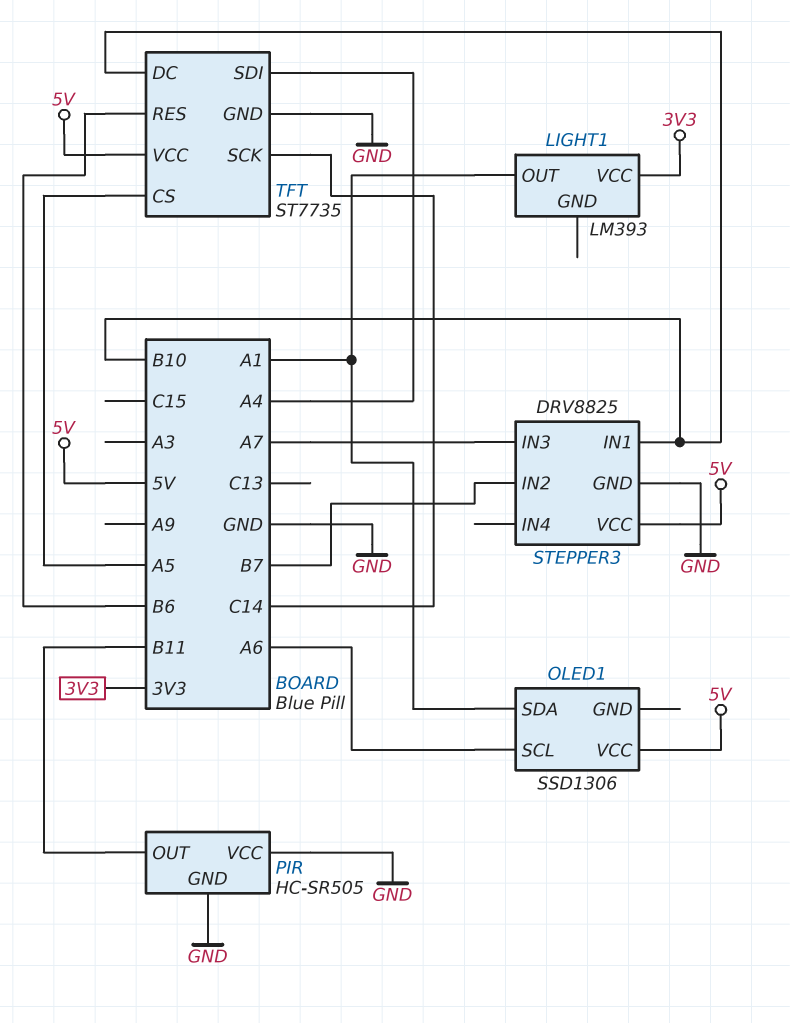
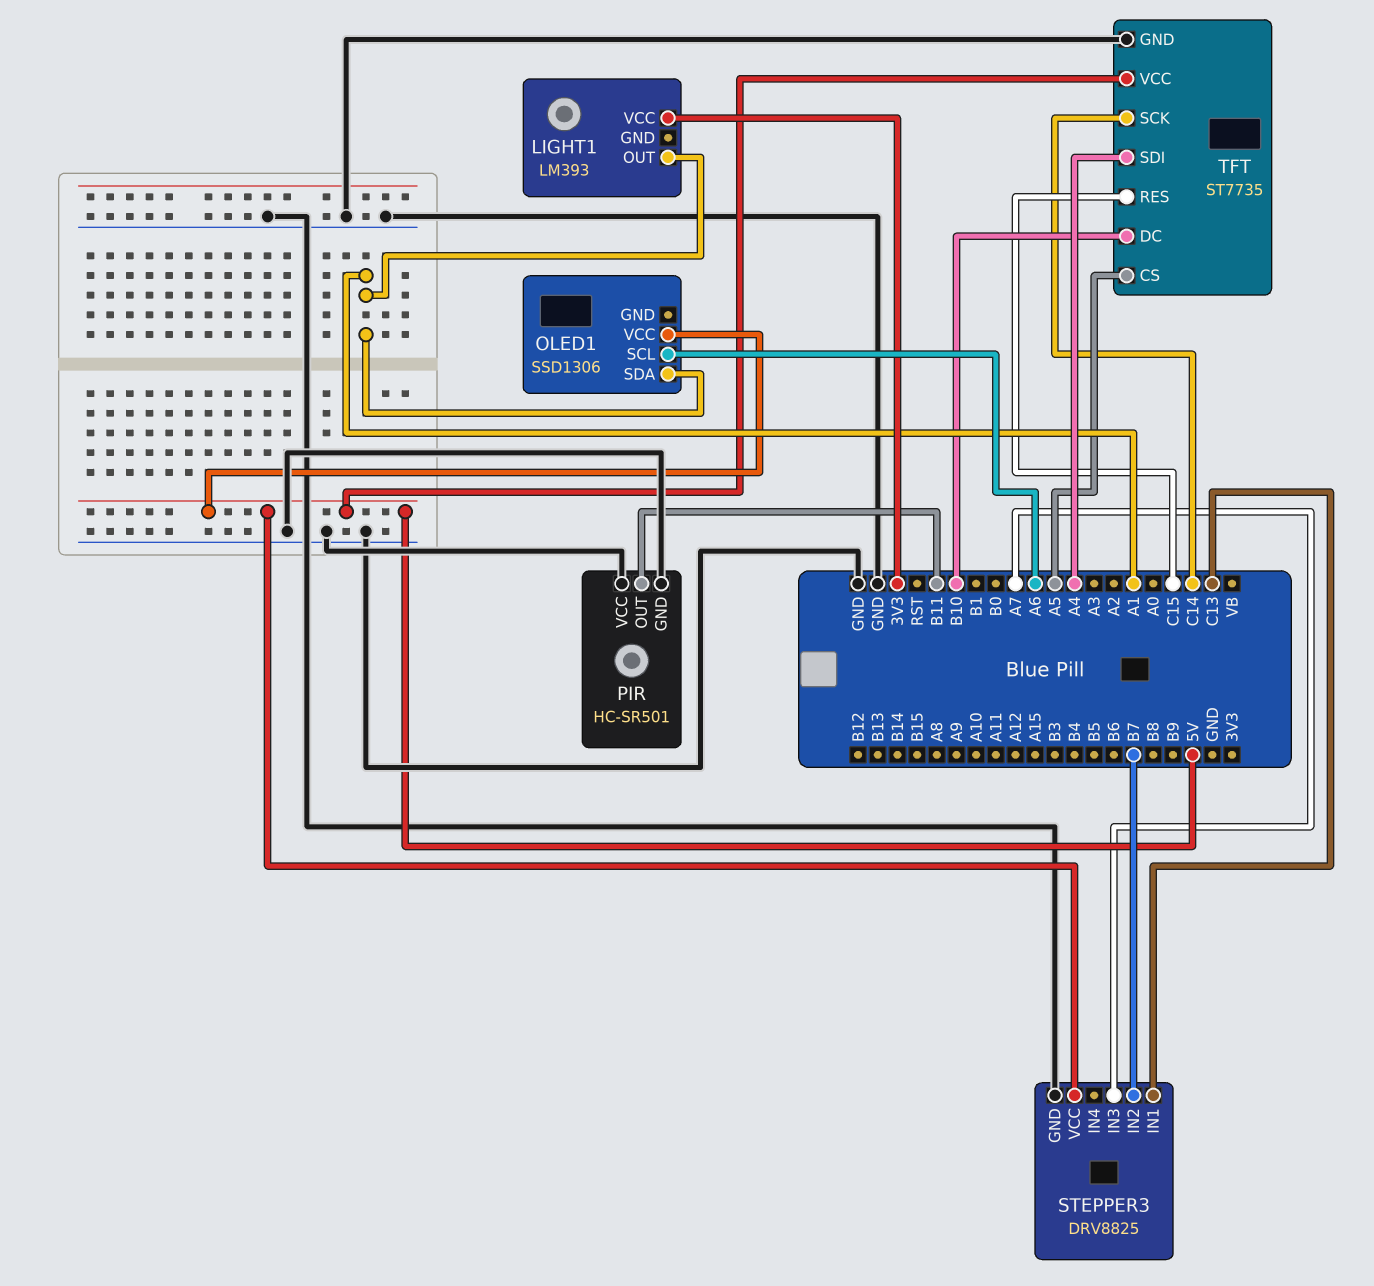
PIR: HC-SR505 -> HC-SR501
STEPPER3 pin IN1: B10 -> C13
TFT pin RES: B6 -> C15

